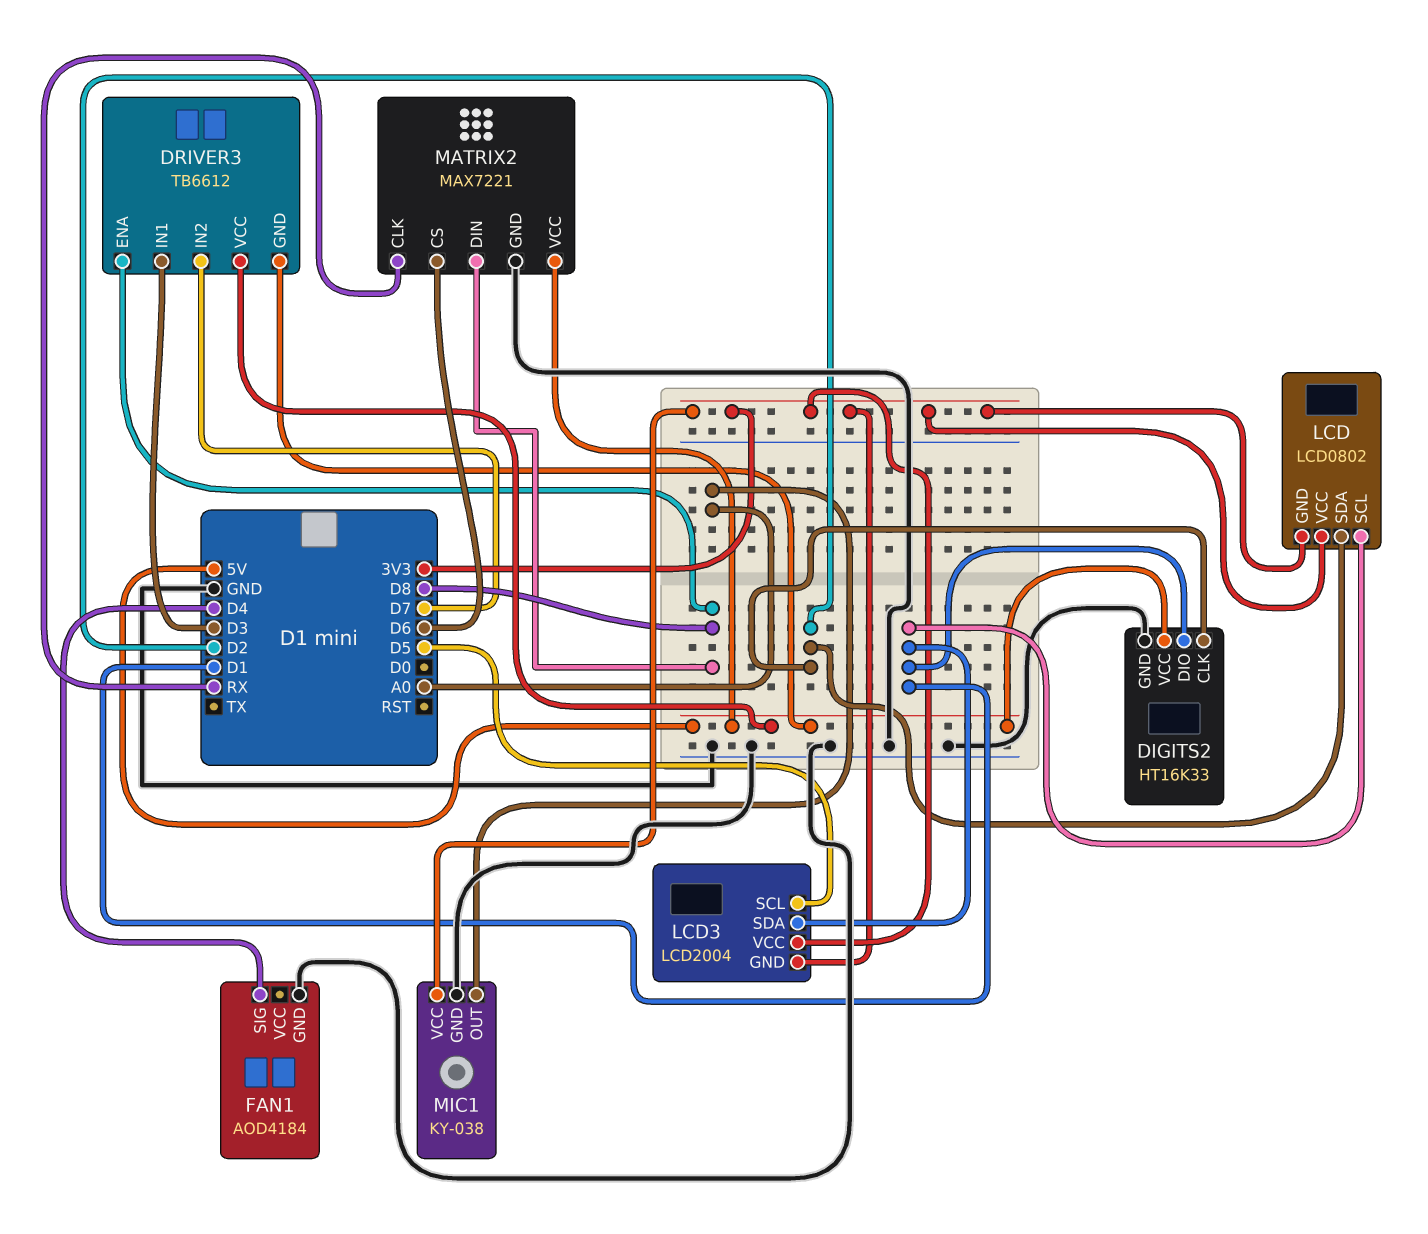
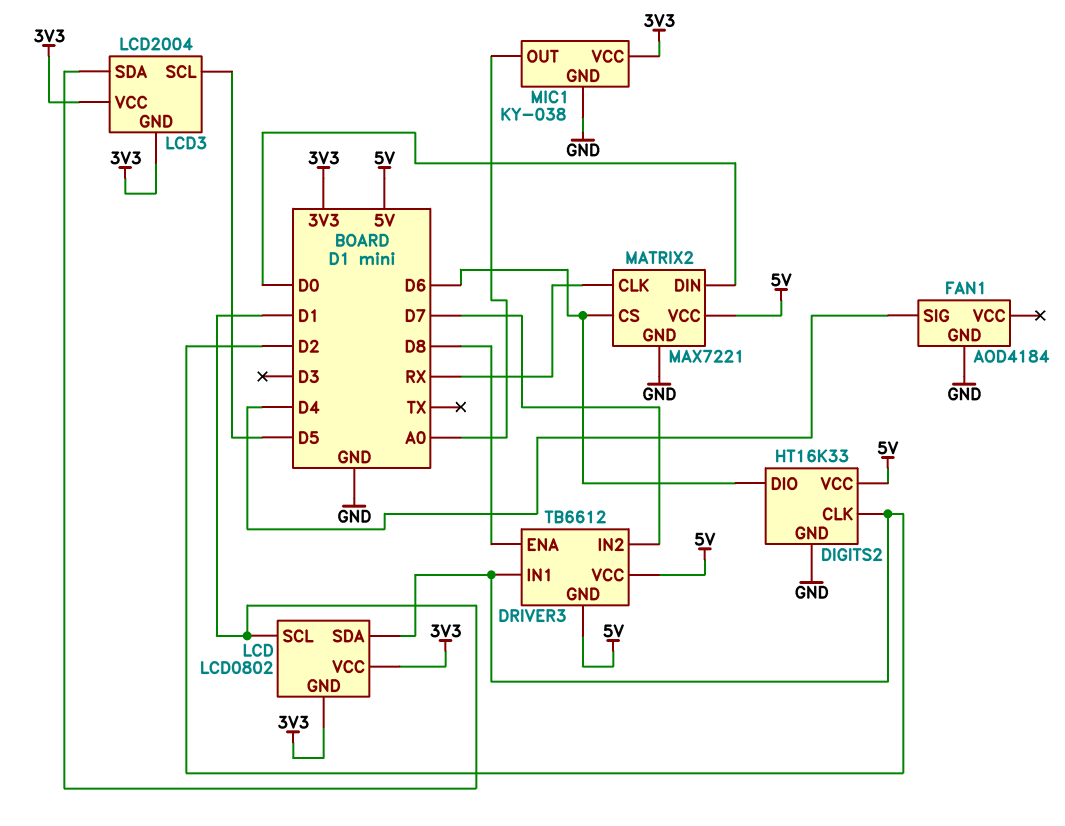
DIGITS2 pin DIO: D1 -> D6
DRIVER3 pin IN1: D3 -> D2
MATRIX2 pin DIN: D8 -> D0

